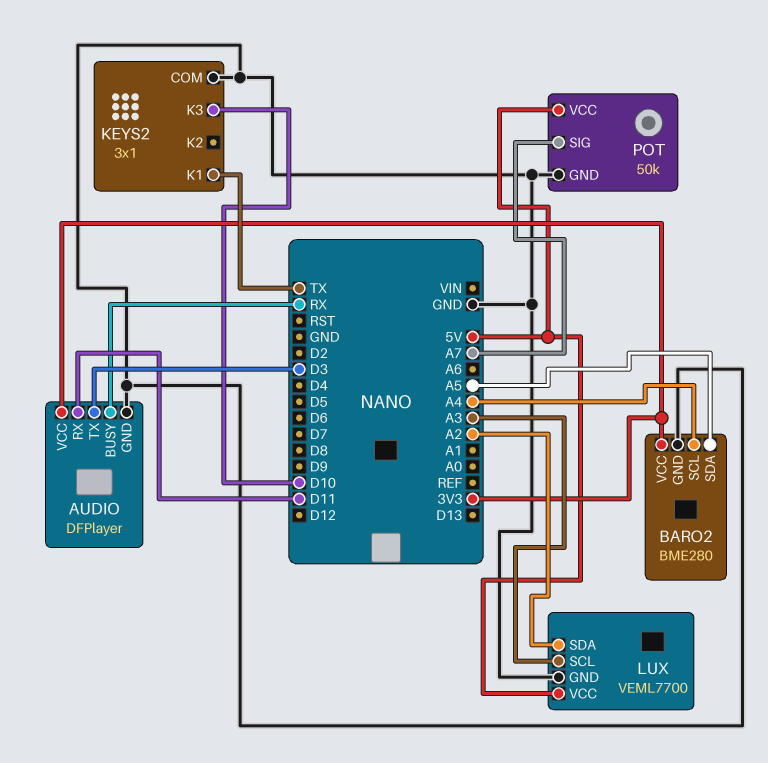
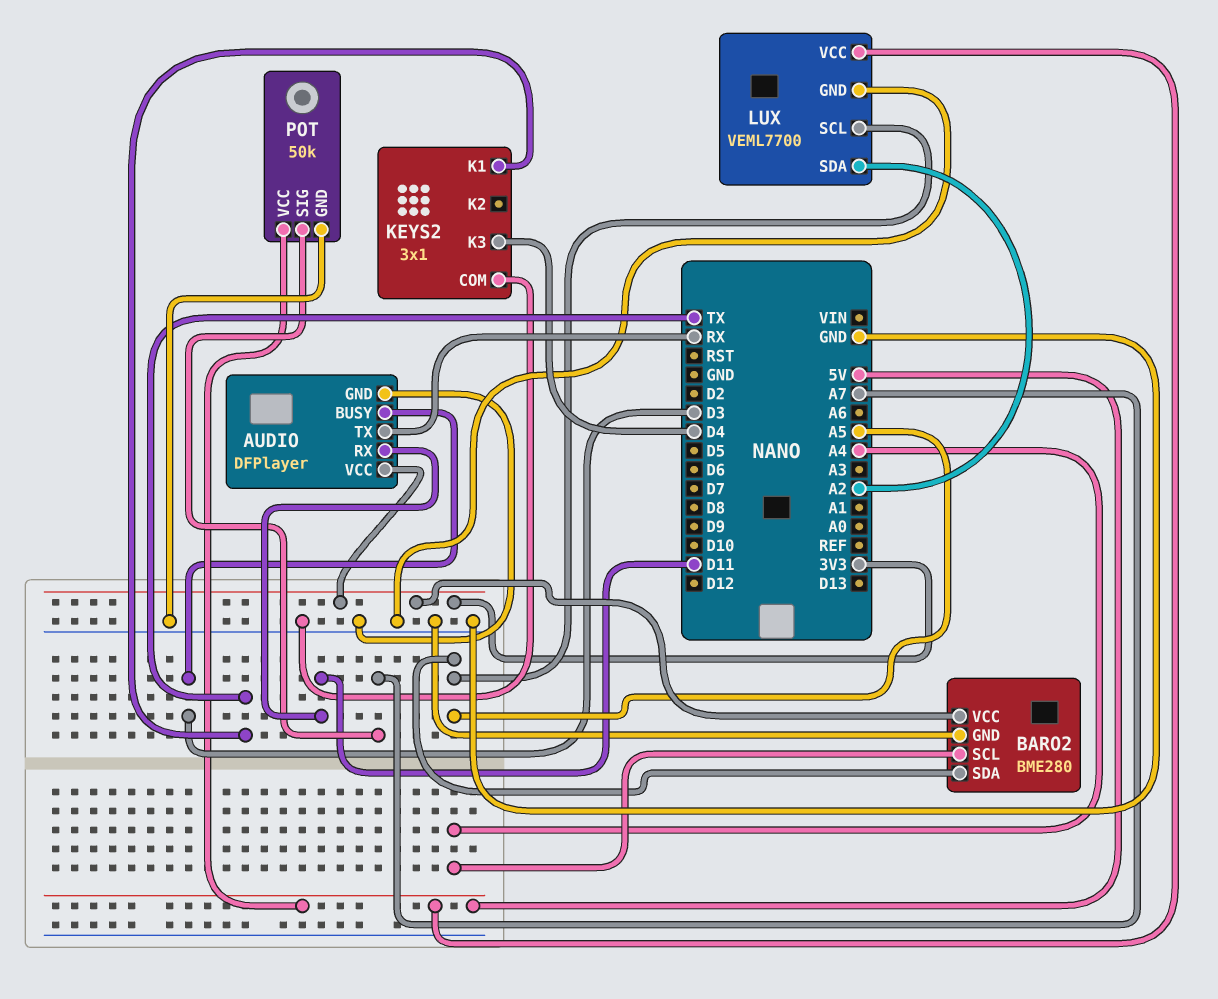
AUDIO pin BUSY: RX -> D3
AUDIO pin TX: D3 -> RX
KEYS2 pin K3: D10 -> D4
LUX pin SCL: A3 -> A5

